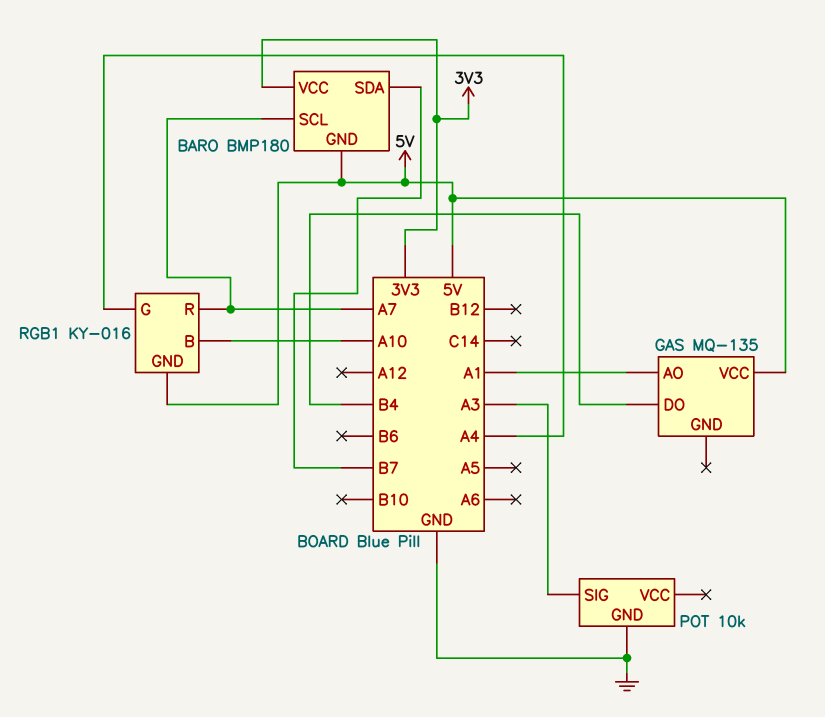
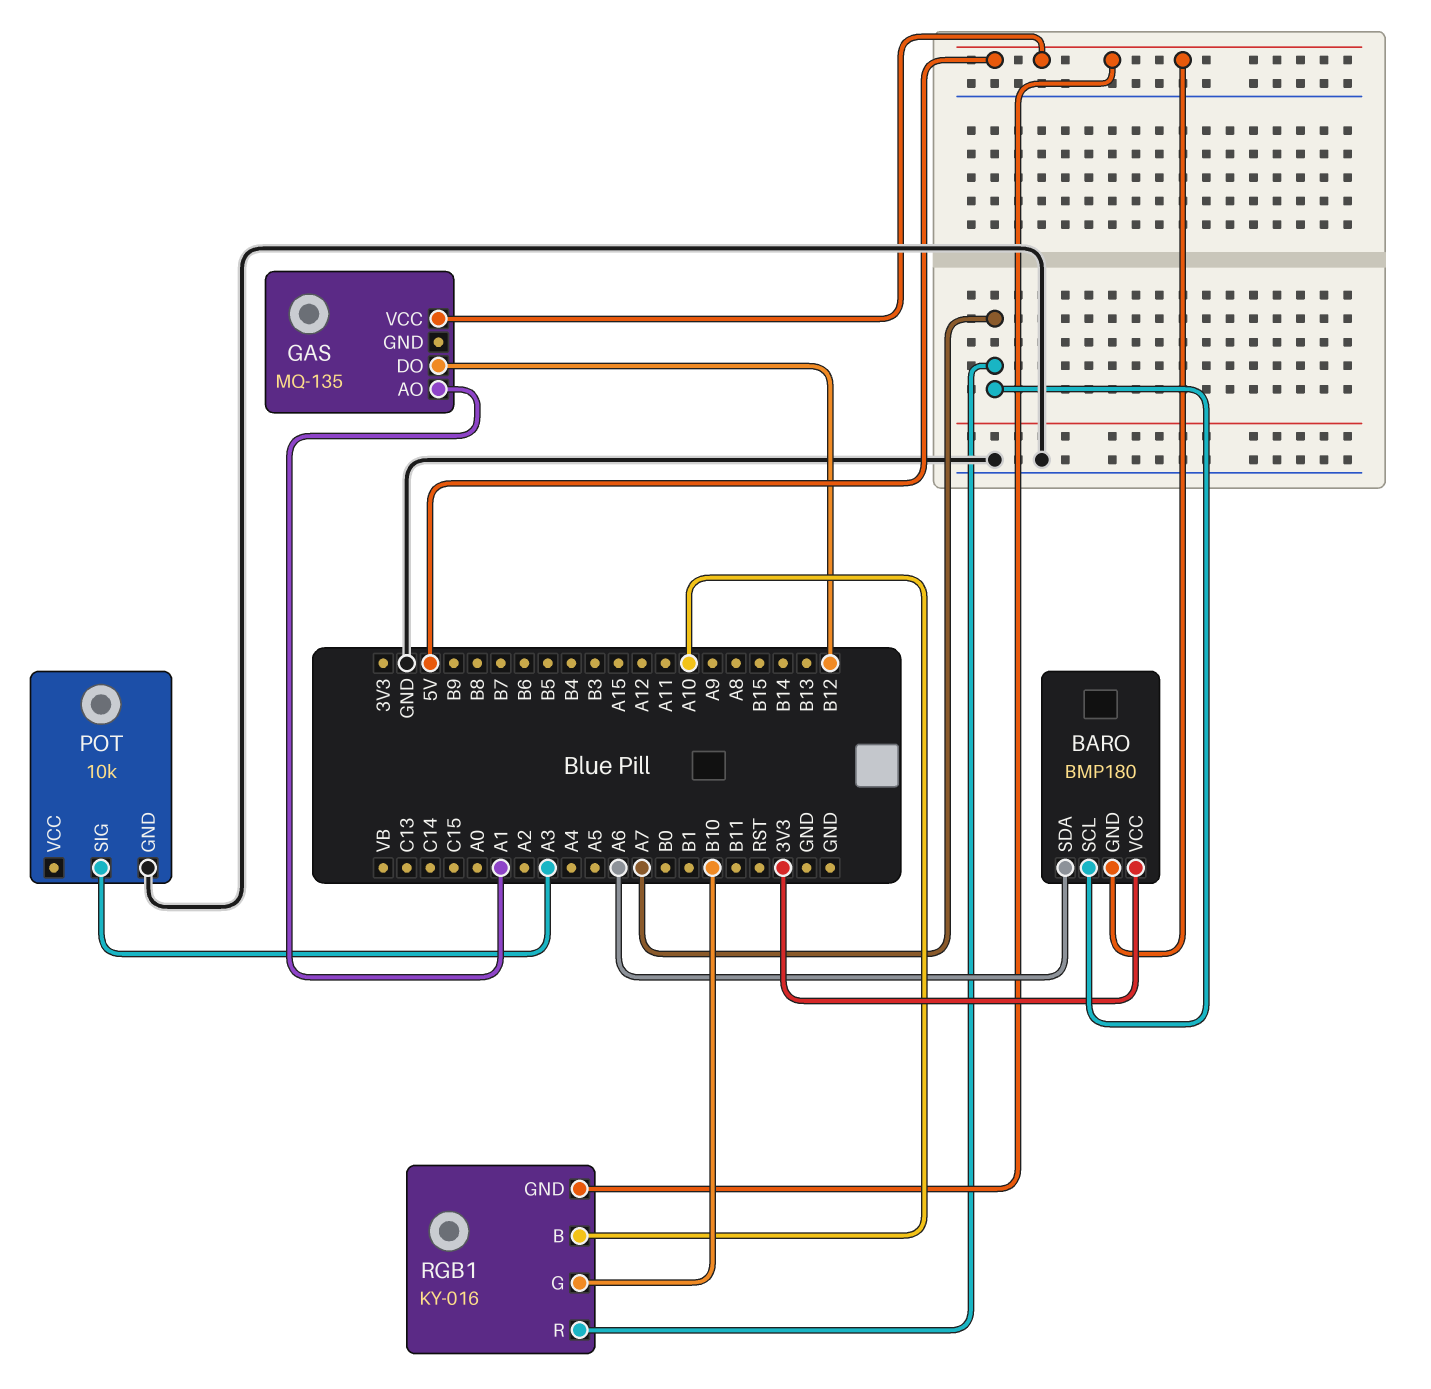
BARO pin SDA: B7 -> A6
GAS pin DO: B4 -> B12
RGB1 pin G: A4 -> B10

